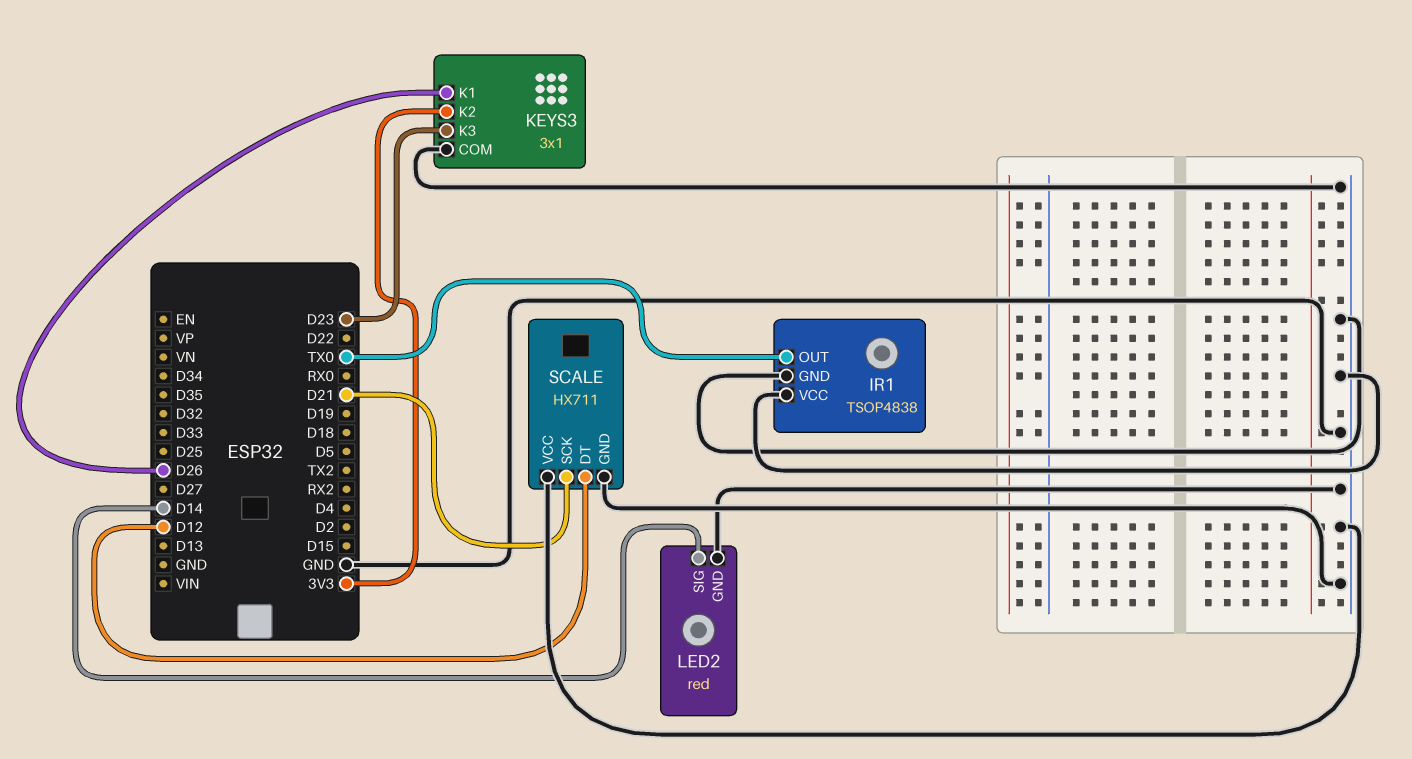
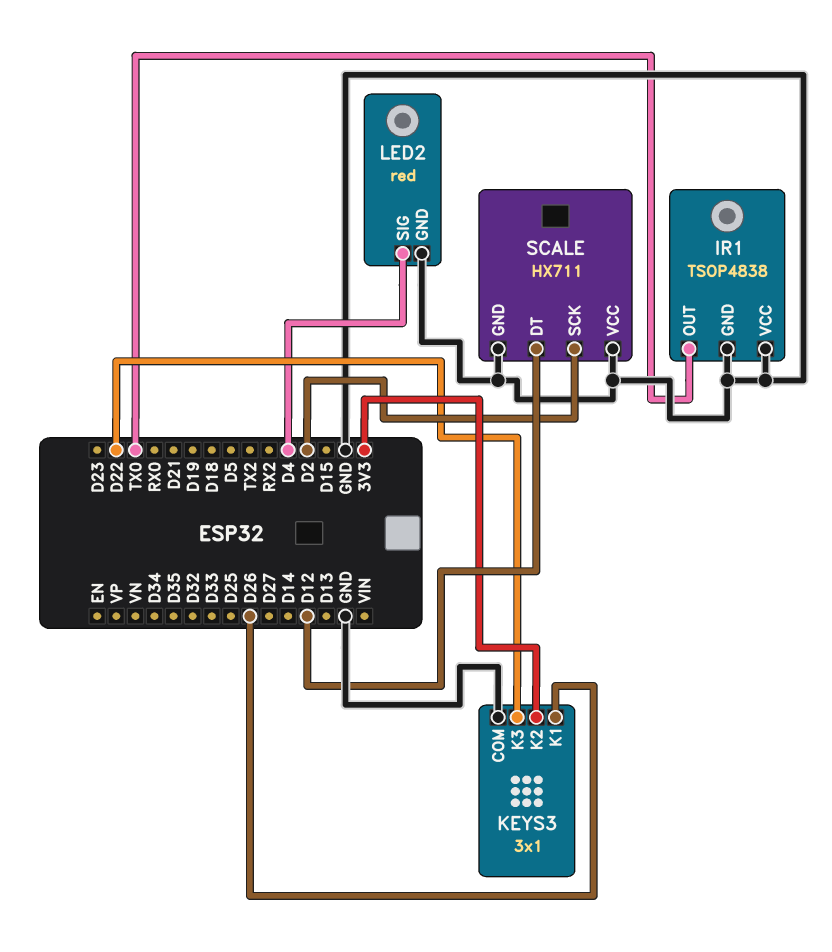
KEYS3 pin K3: D23 -> D22
LED2 pin SIG: D14 -> D4
SCALE pin SCK: D21 -> D2

